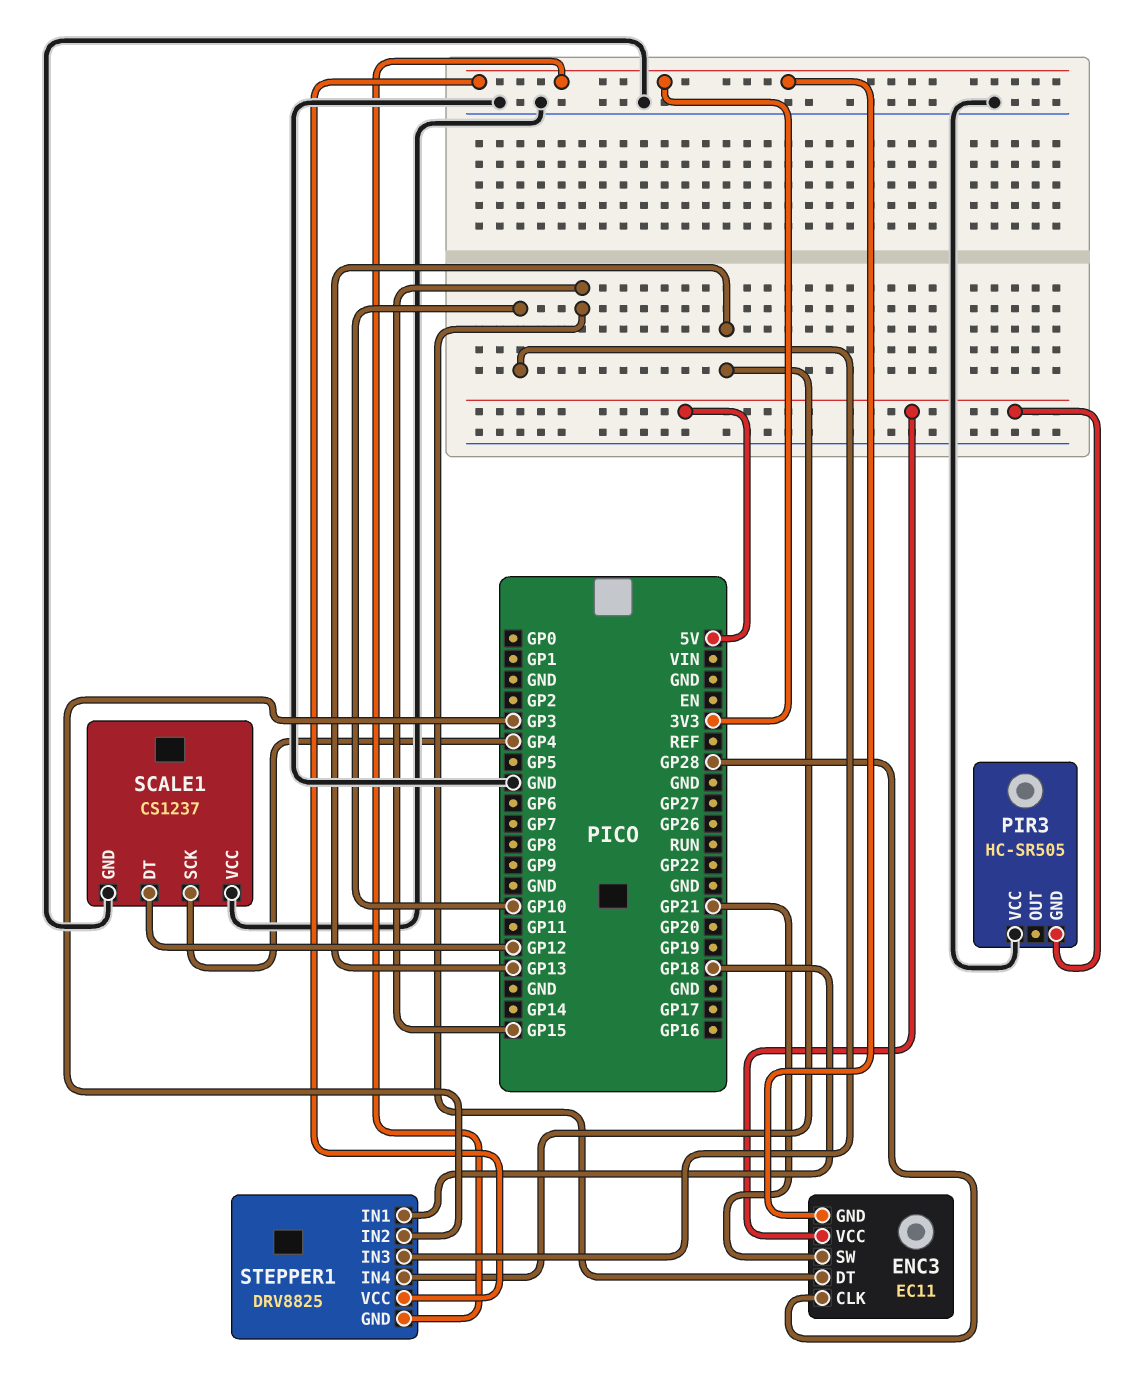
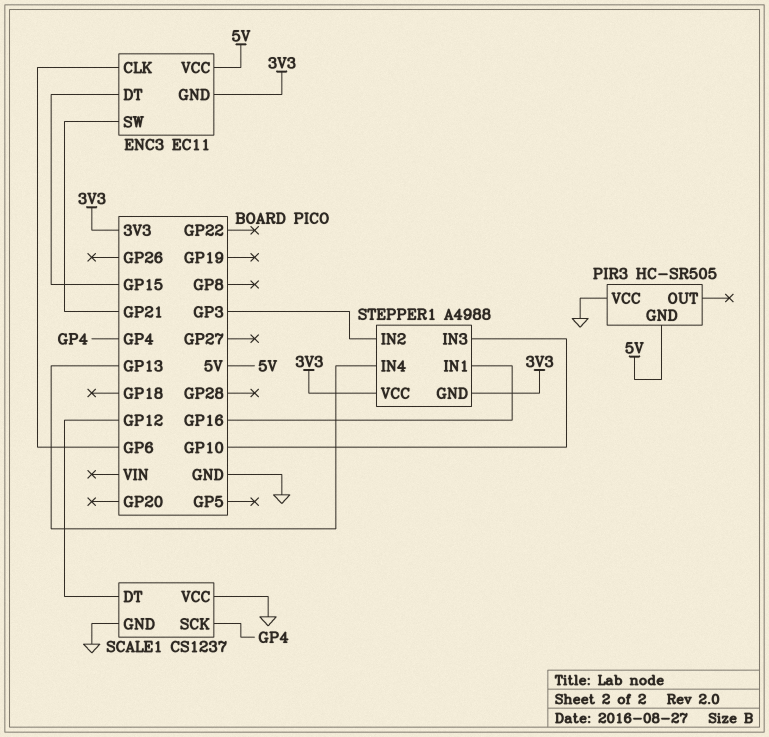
ENC3 pin CLK: GP28 -> GP6
STEPPER1: DRV8825 -> A4988
STEPPER1 pin IN1: GP18 -> GP16

